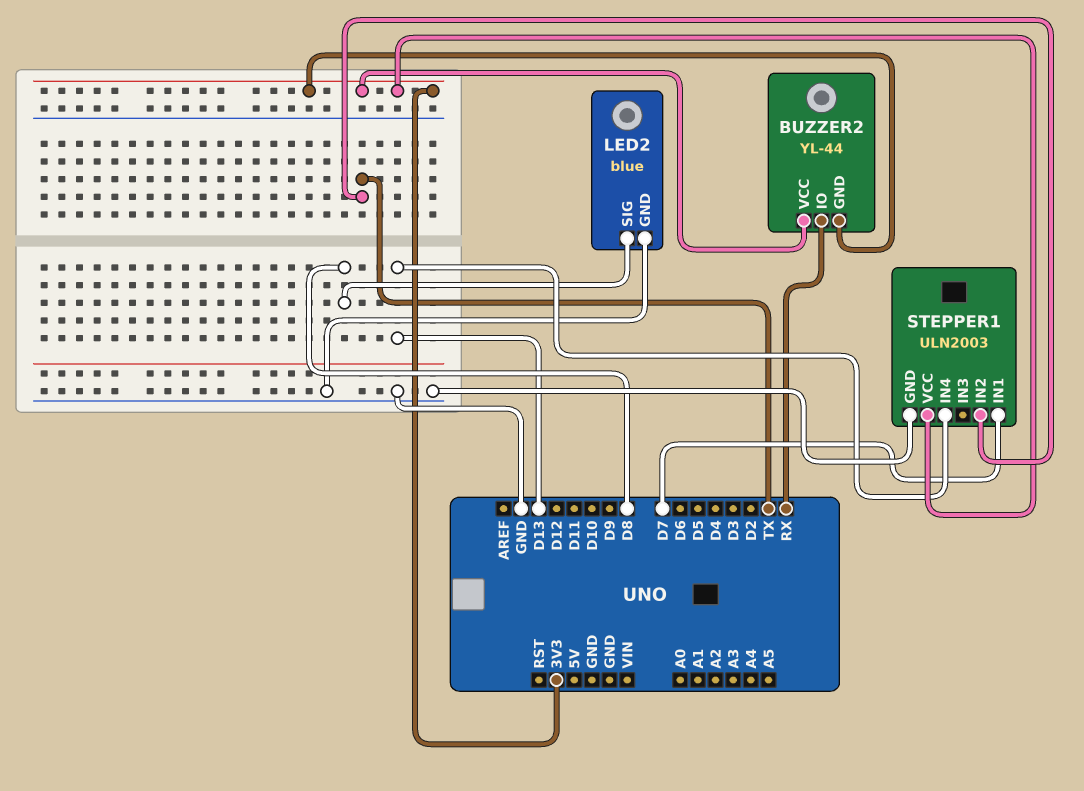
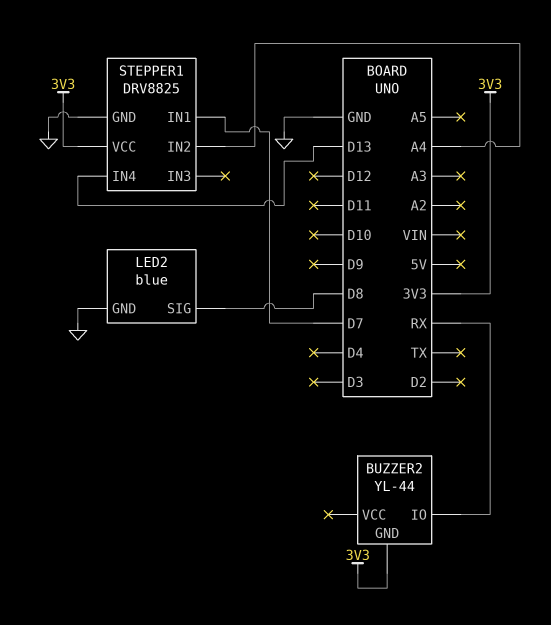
BUZZER2 pin VCC: 3V3 -> none
STEPPER1: ULN2003 -> DRV8825
STEPPER1 pin IN2: TX -> A4

